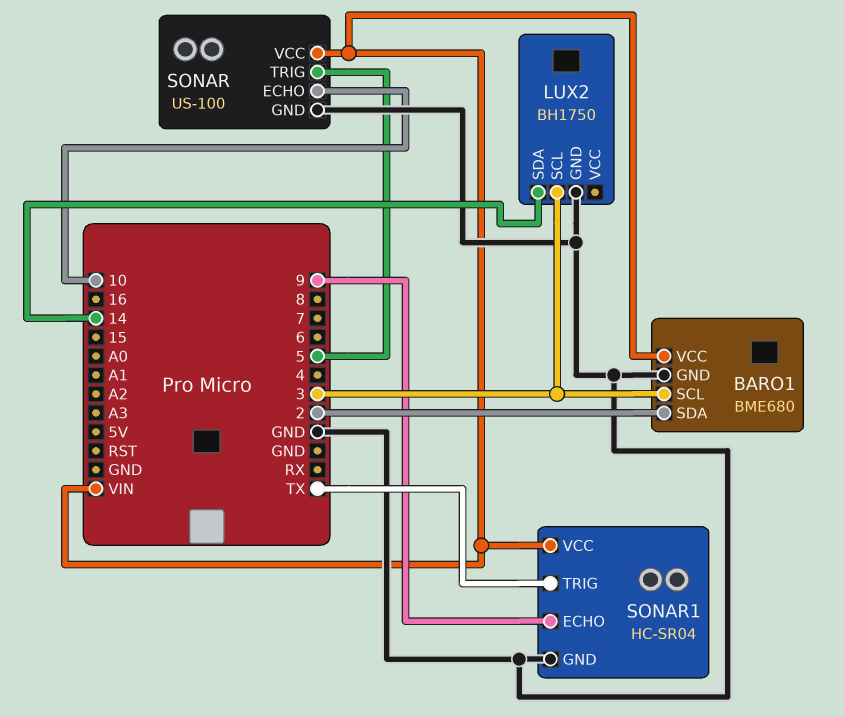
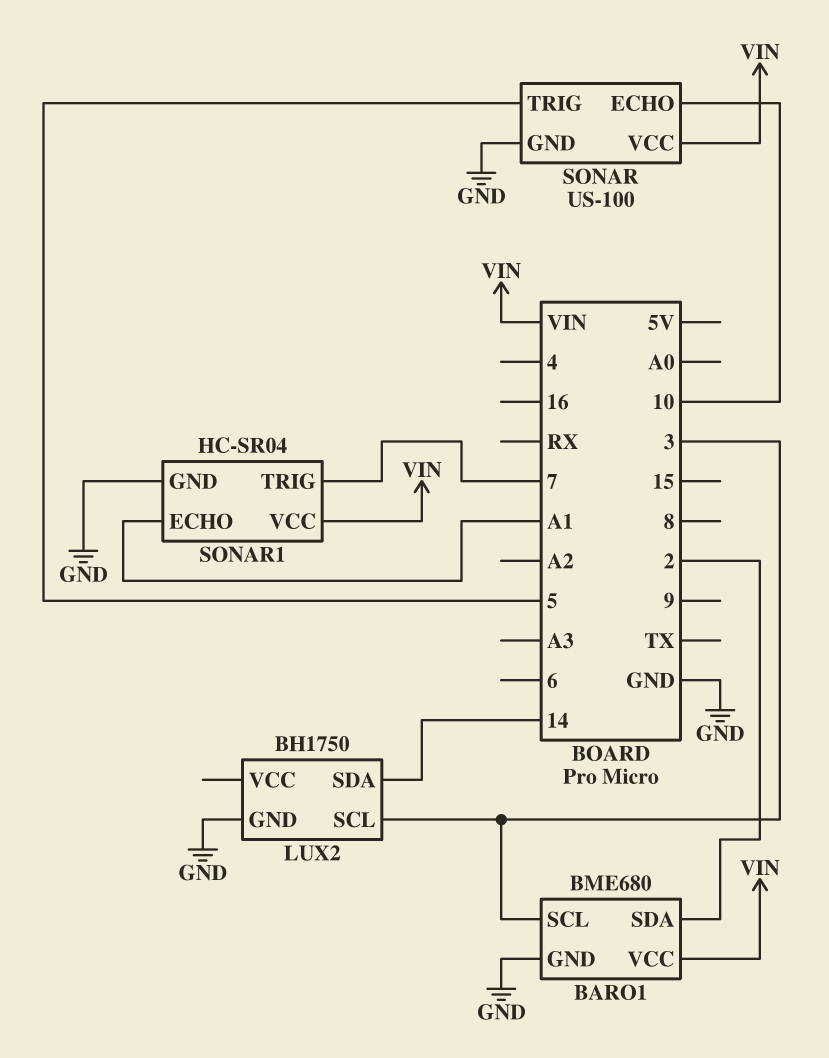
SONAR1 pin ECHO: 9 -> A1
SONAR1 pin TRIG: TX -> 7

